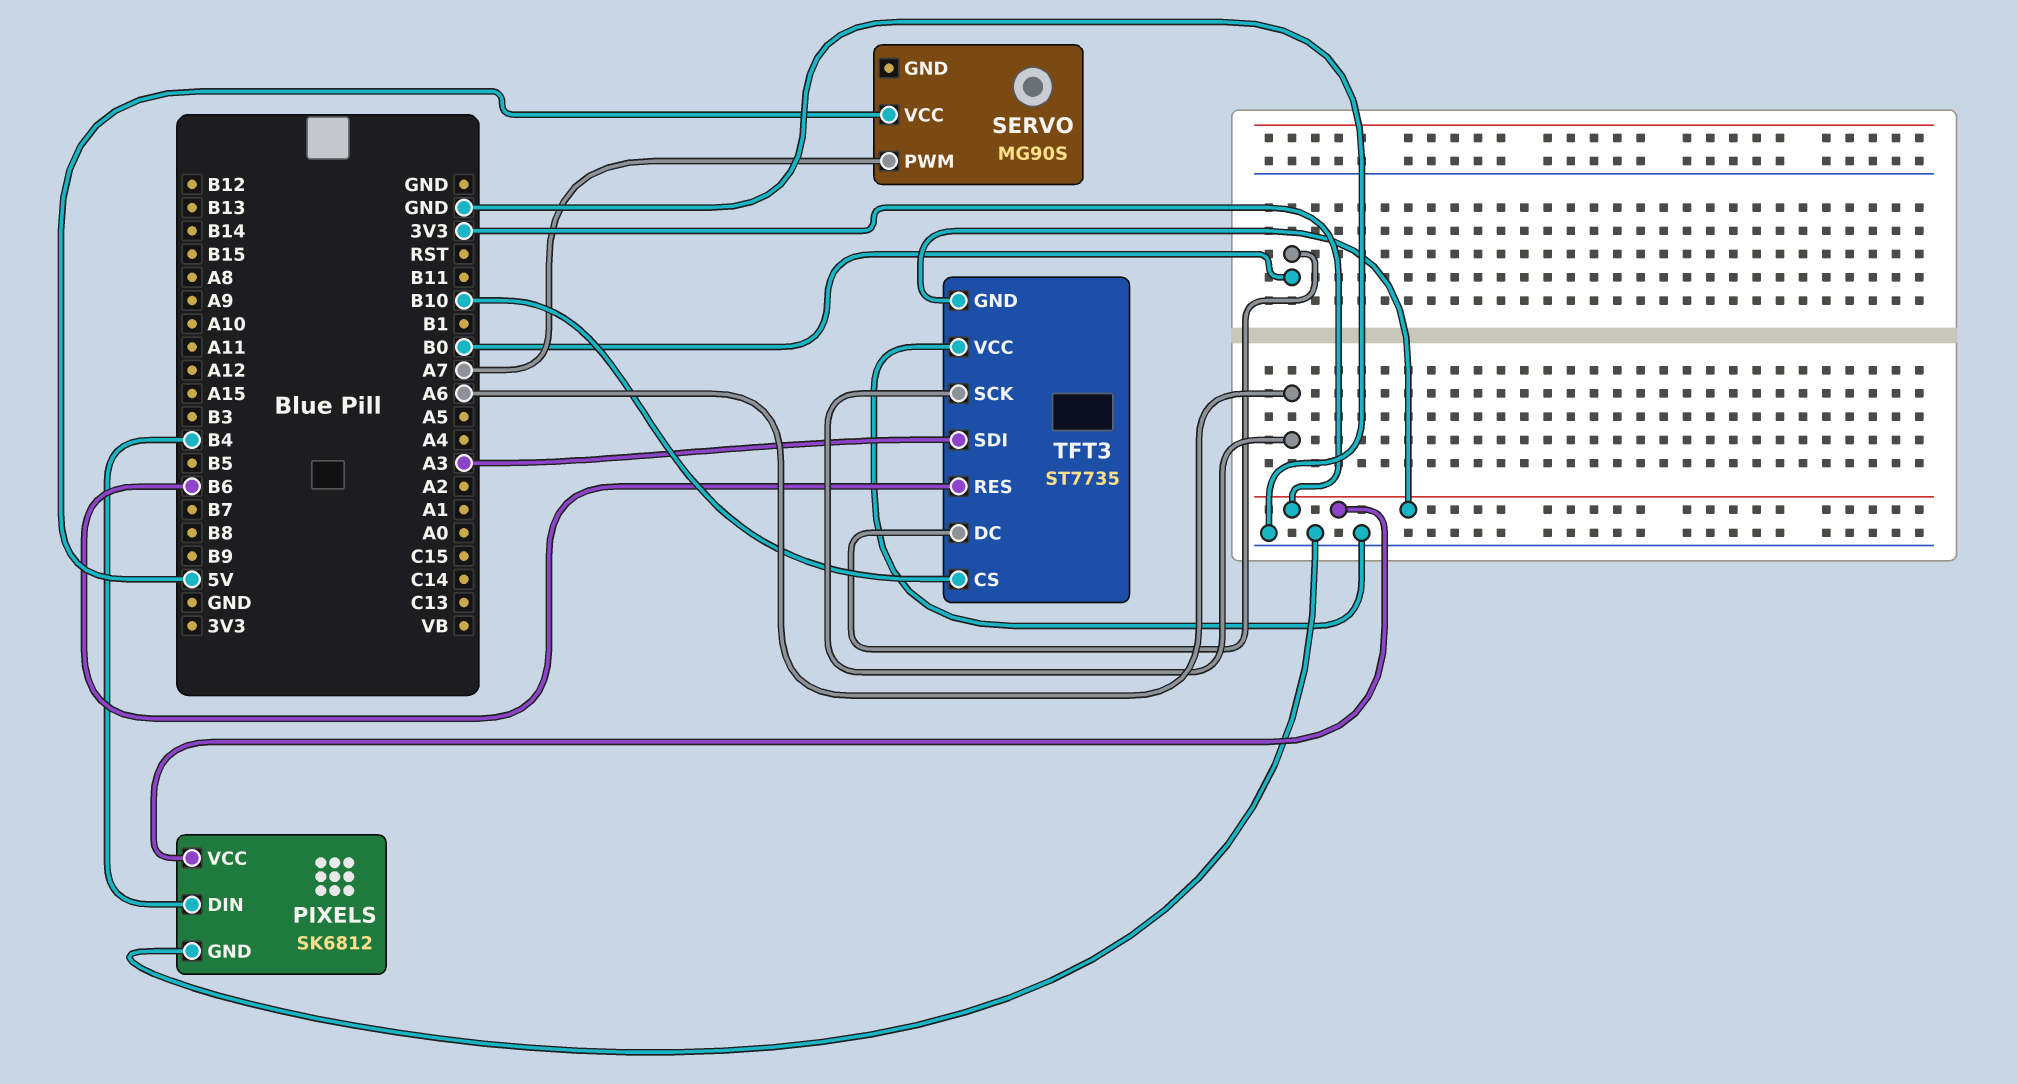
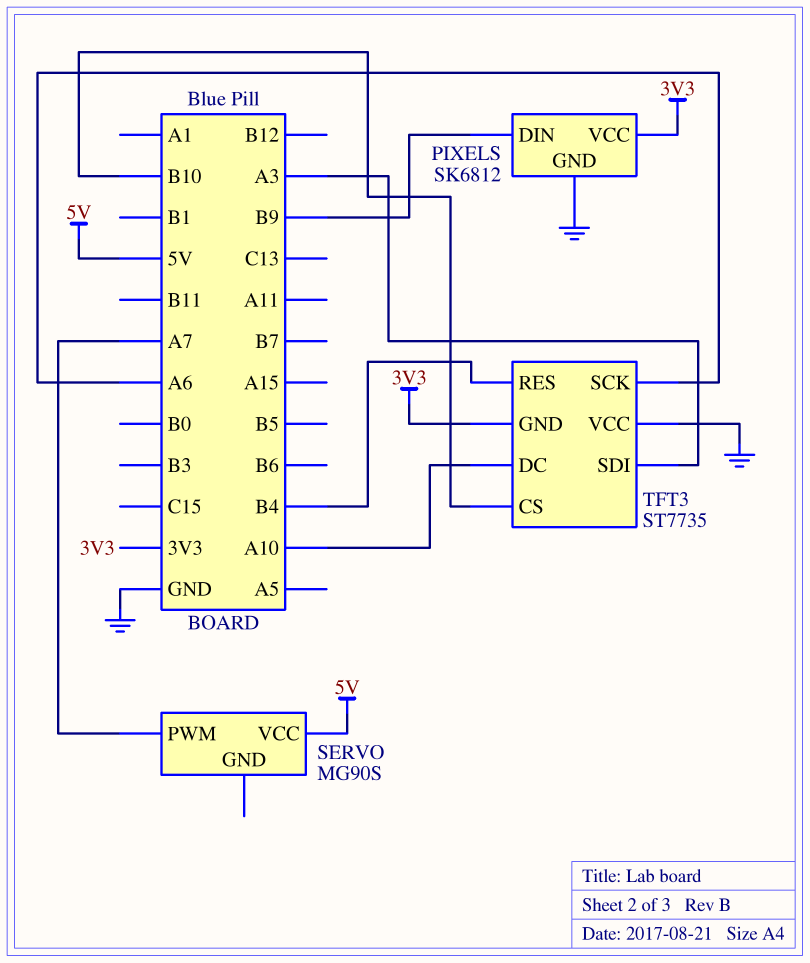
PIXELS pin DIN: B4 -> B9
TFT3 pin DC: B0 -> A10
TFT3 pin RES: B6 -> B4

